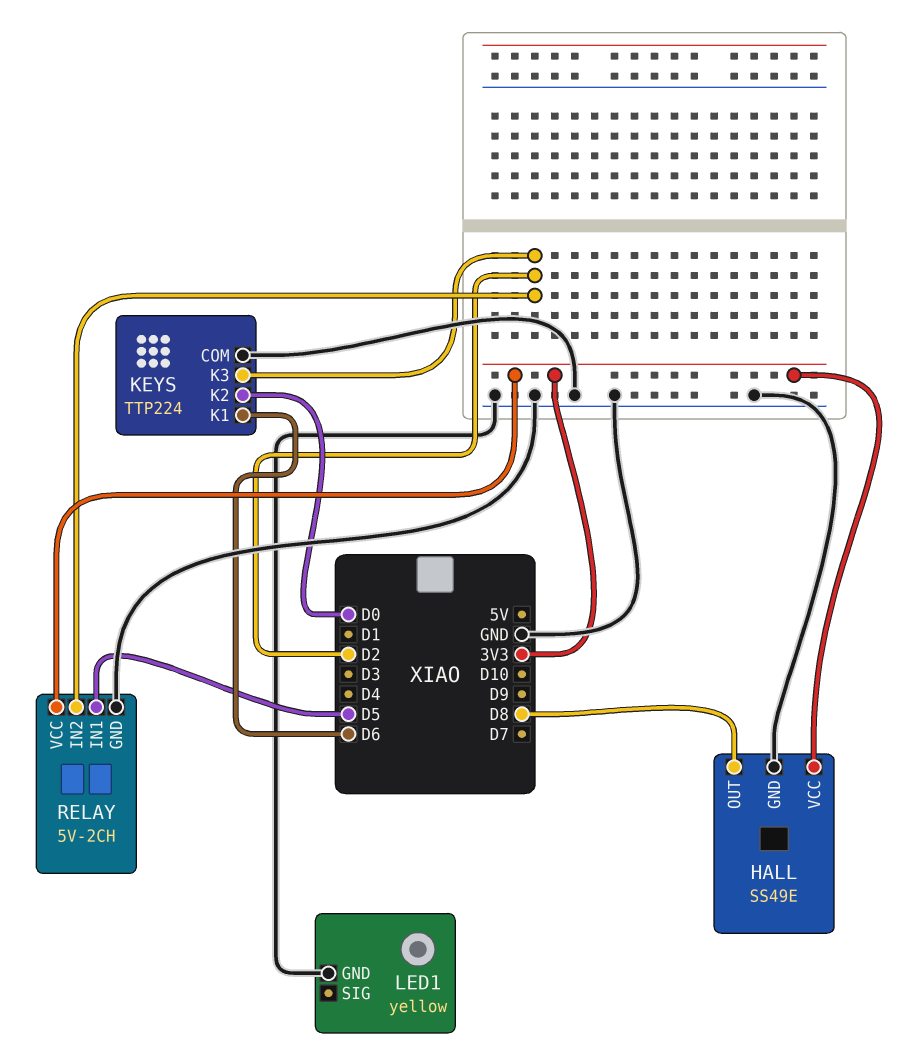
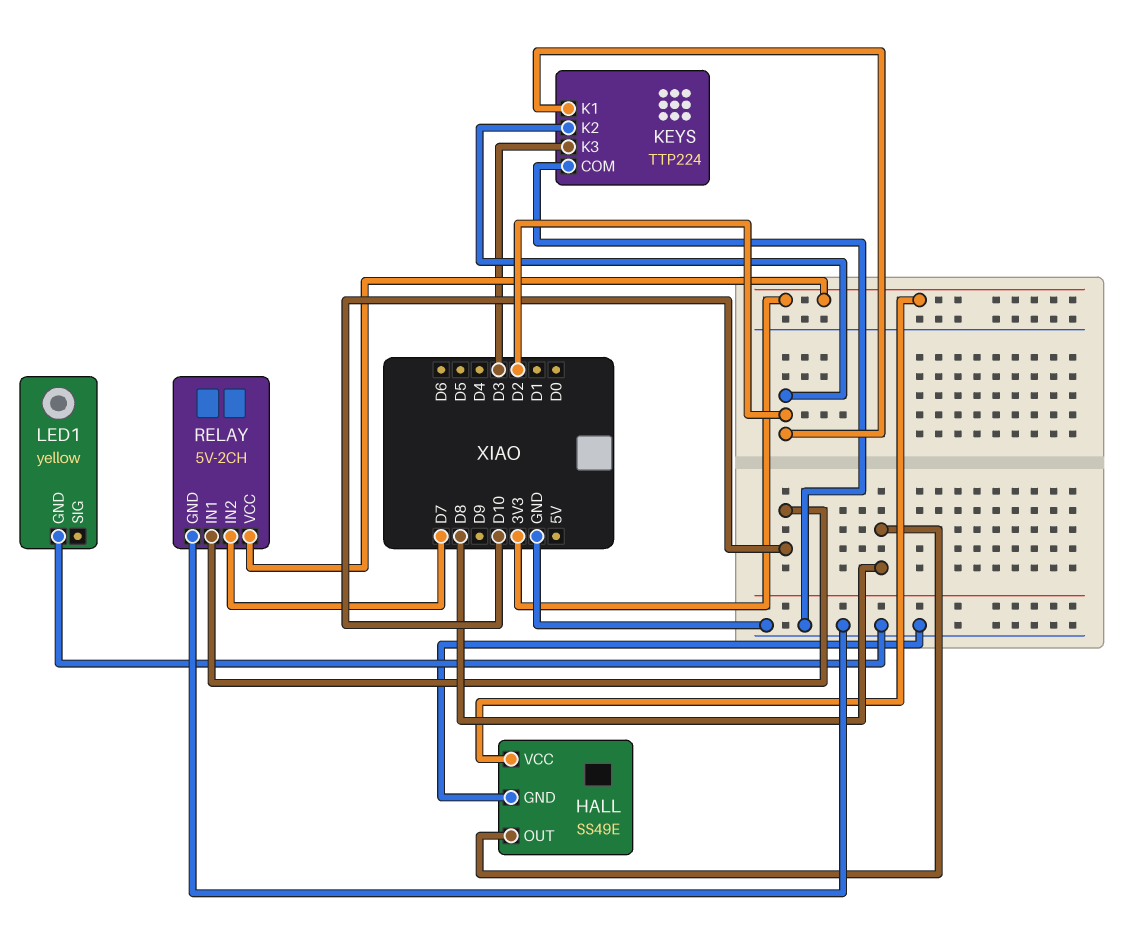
KEYS pin K1: D6 -> D2
KEYS pin K2: D0 -> D2
KEYS pin K3: D2 -> D3
RELAY pin IN1: D5 -> D10
RELAY pin IN2: D2 -> D7

